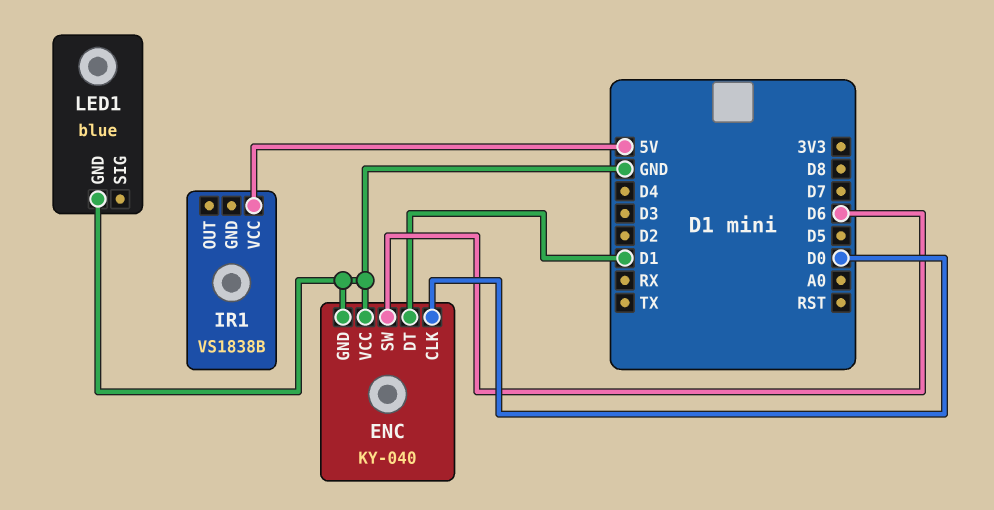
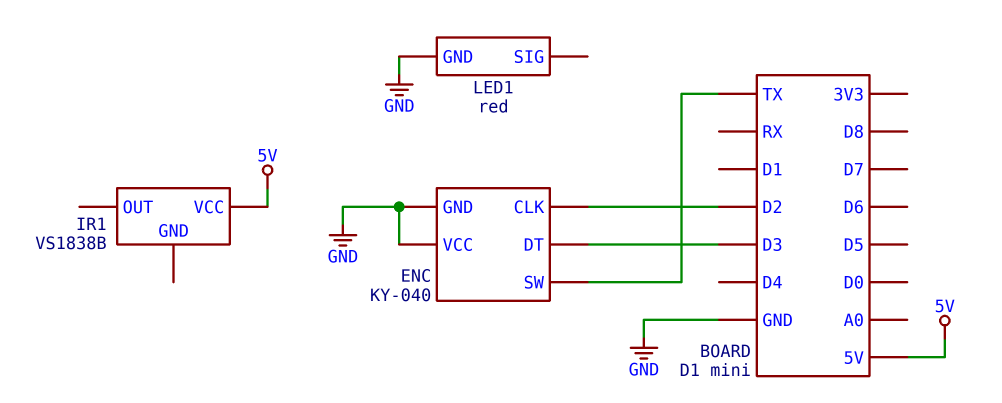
ENC pin CLK: D0 -> D2
ENC pin DT: D1 -> D3
ENC pin SW: D6 -> TX
LED1: blue -> red

